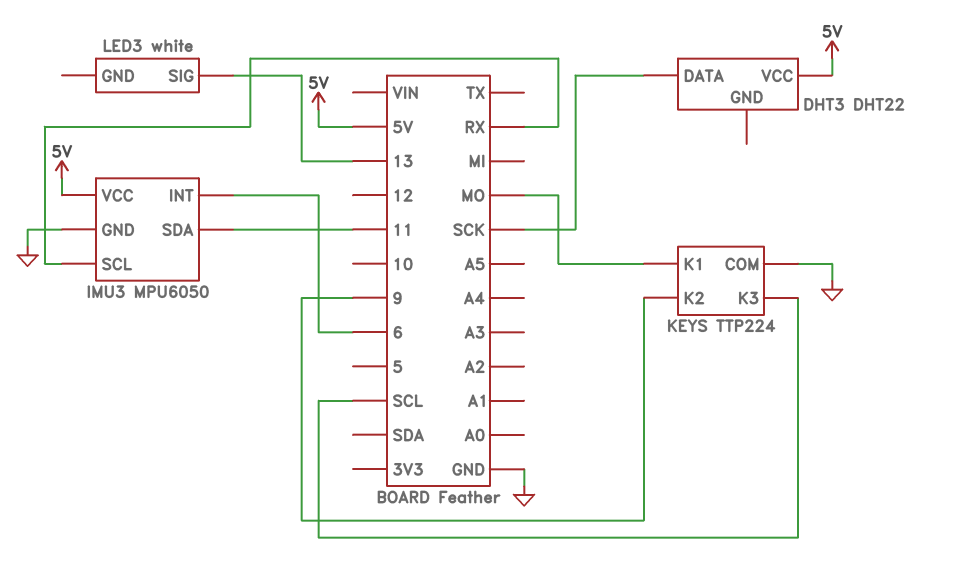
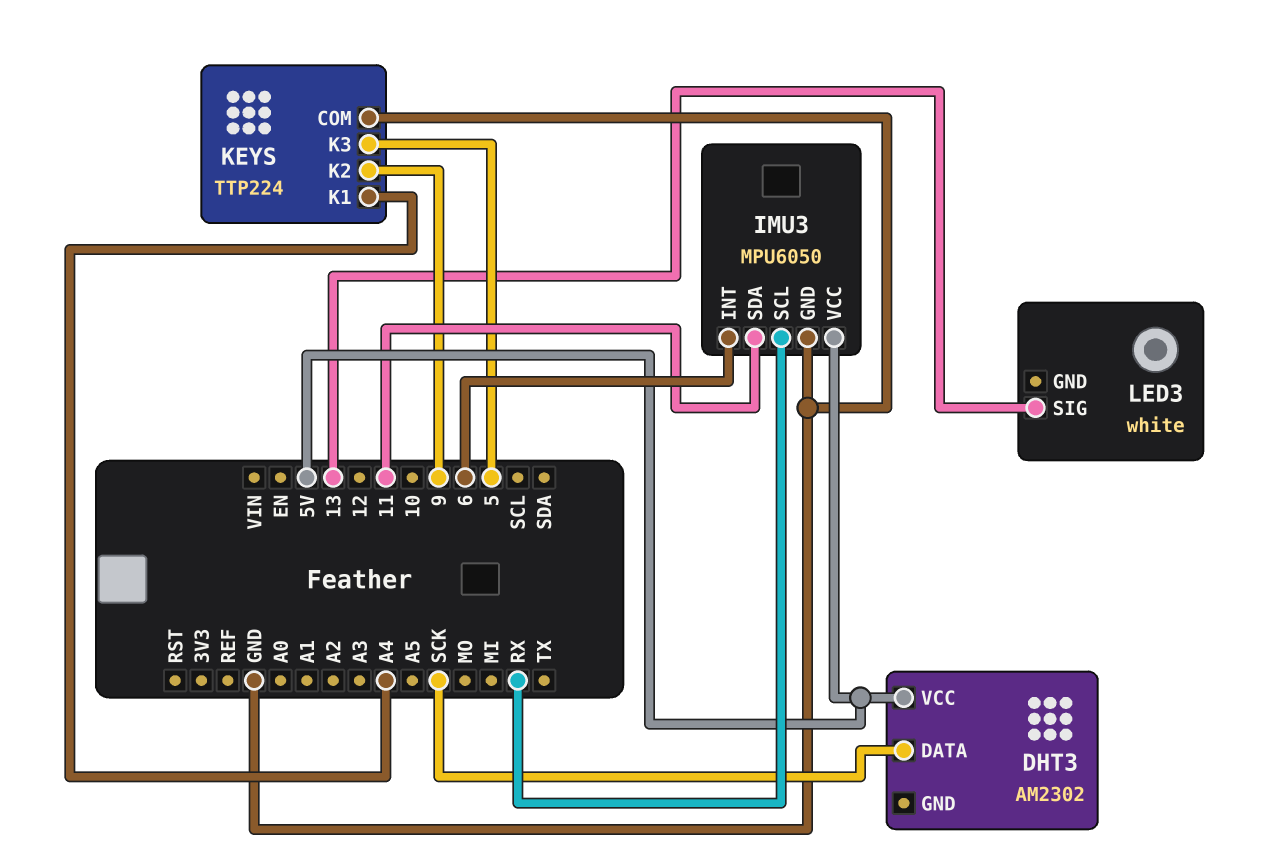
DHT3: DHT22 -> AM2302
KEYS pin K1: MO -> A4
KEYS pin K3: SCL -> 5

